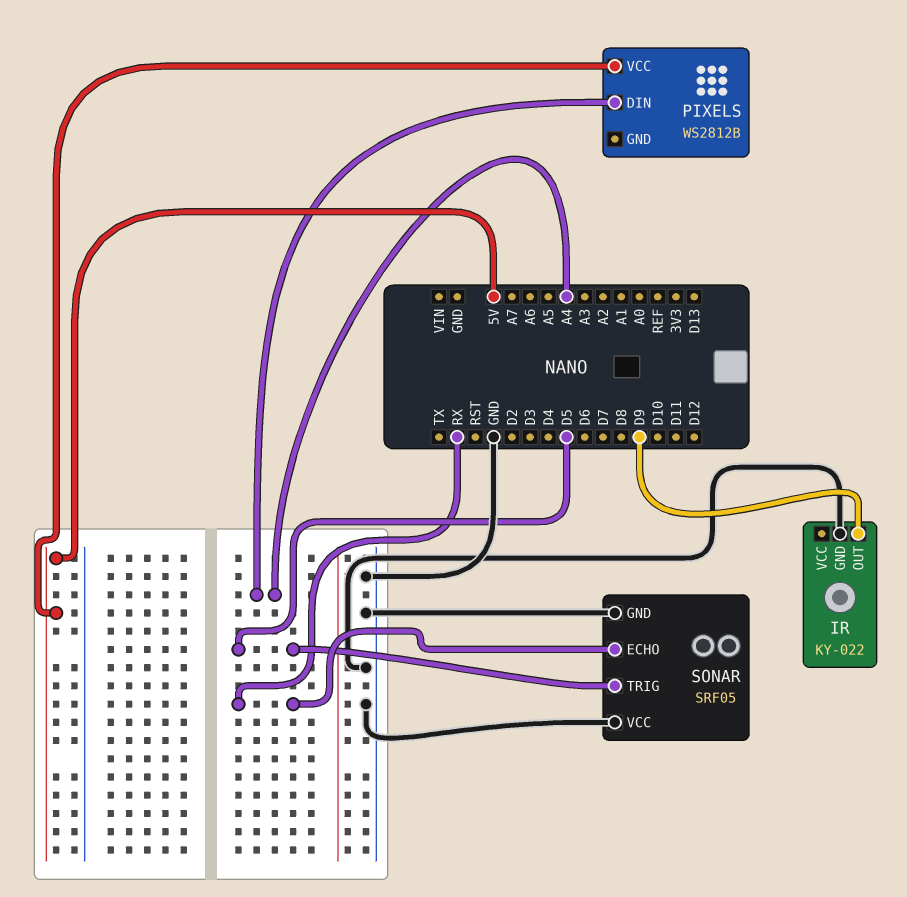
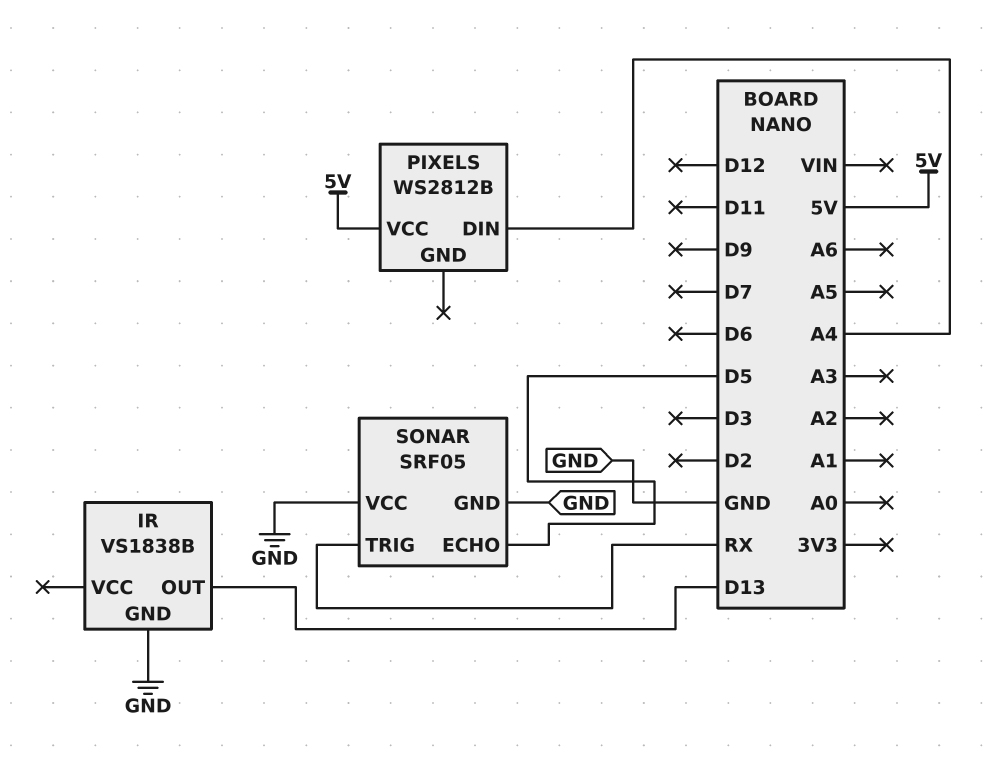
IR: KY-022 -> VS1838B
IR pin OUT: D9 -> D13
SONAR pin ECHO: RX -> D5
SONAR pin TRIG: D5 -> RX

